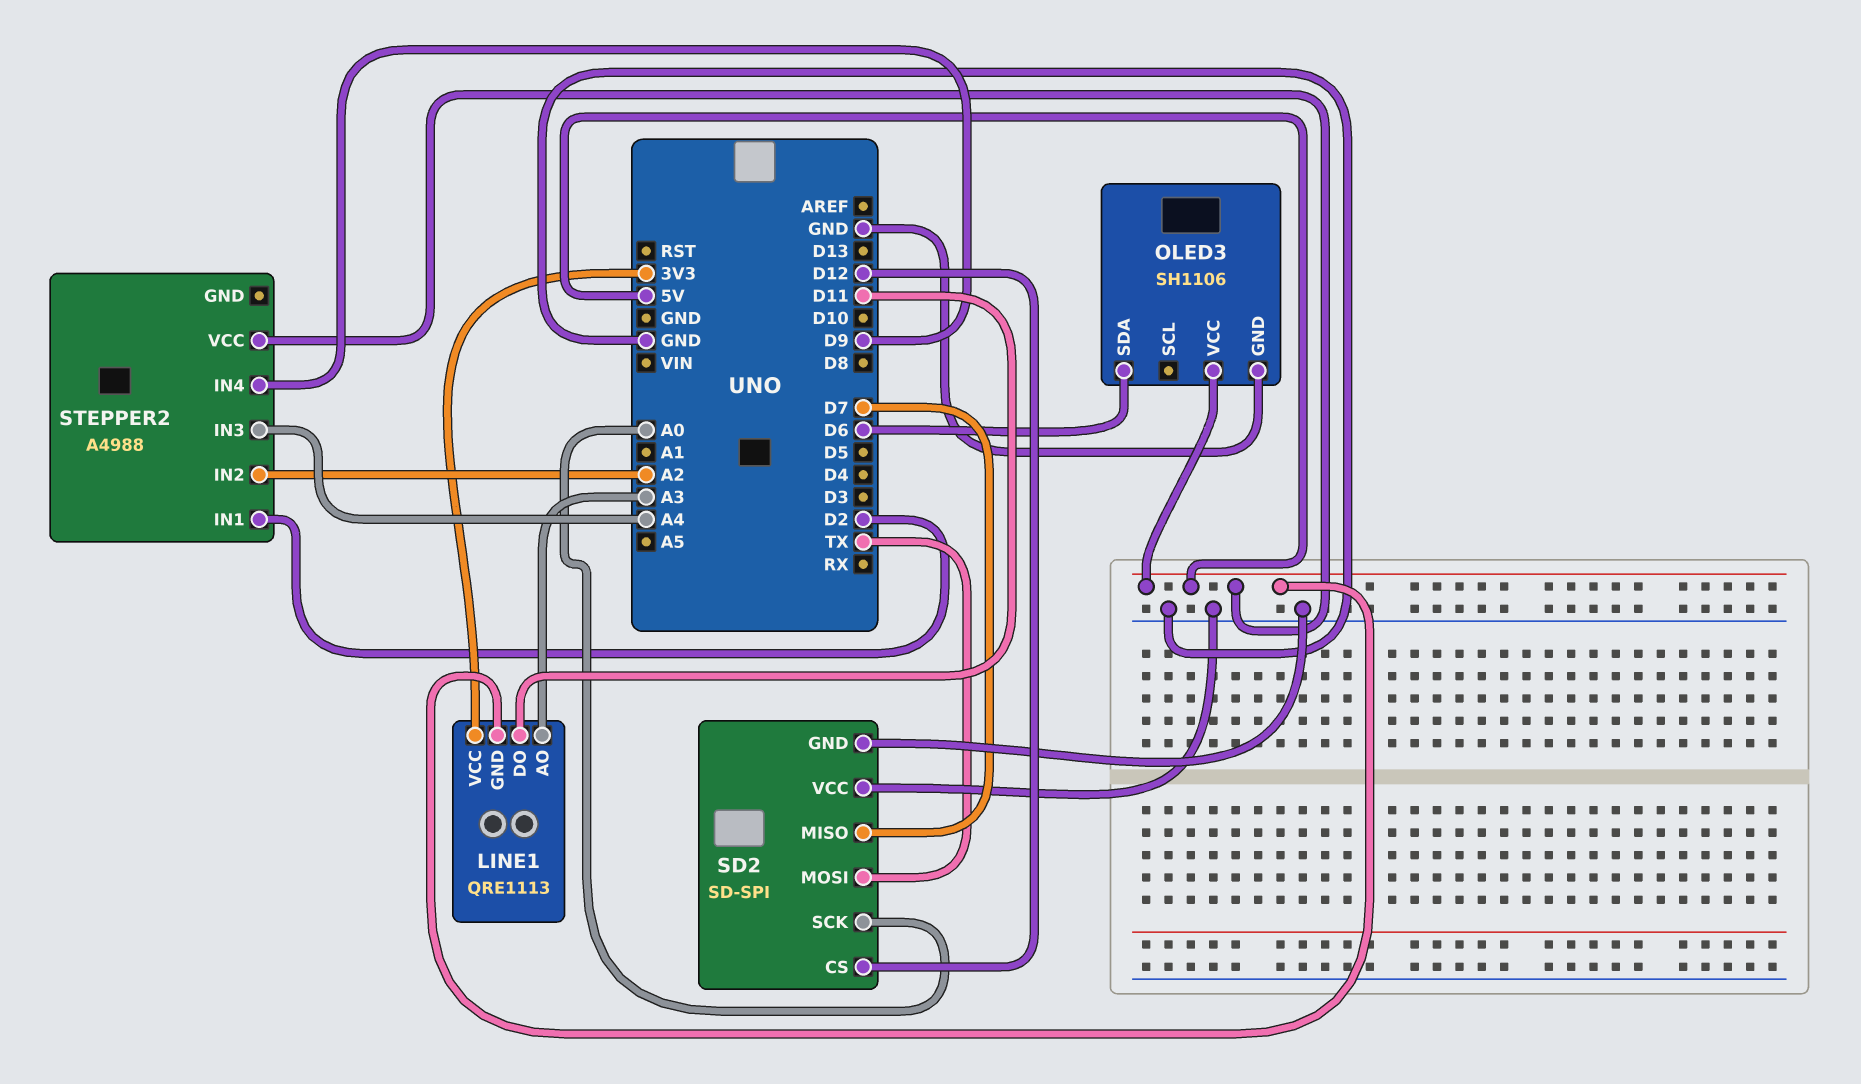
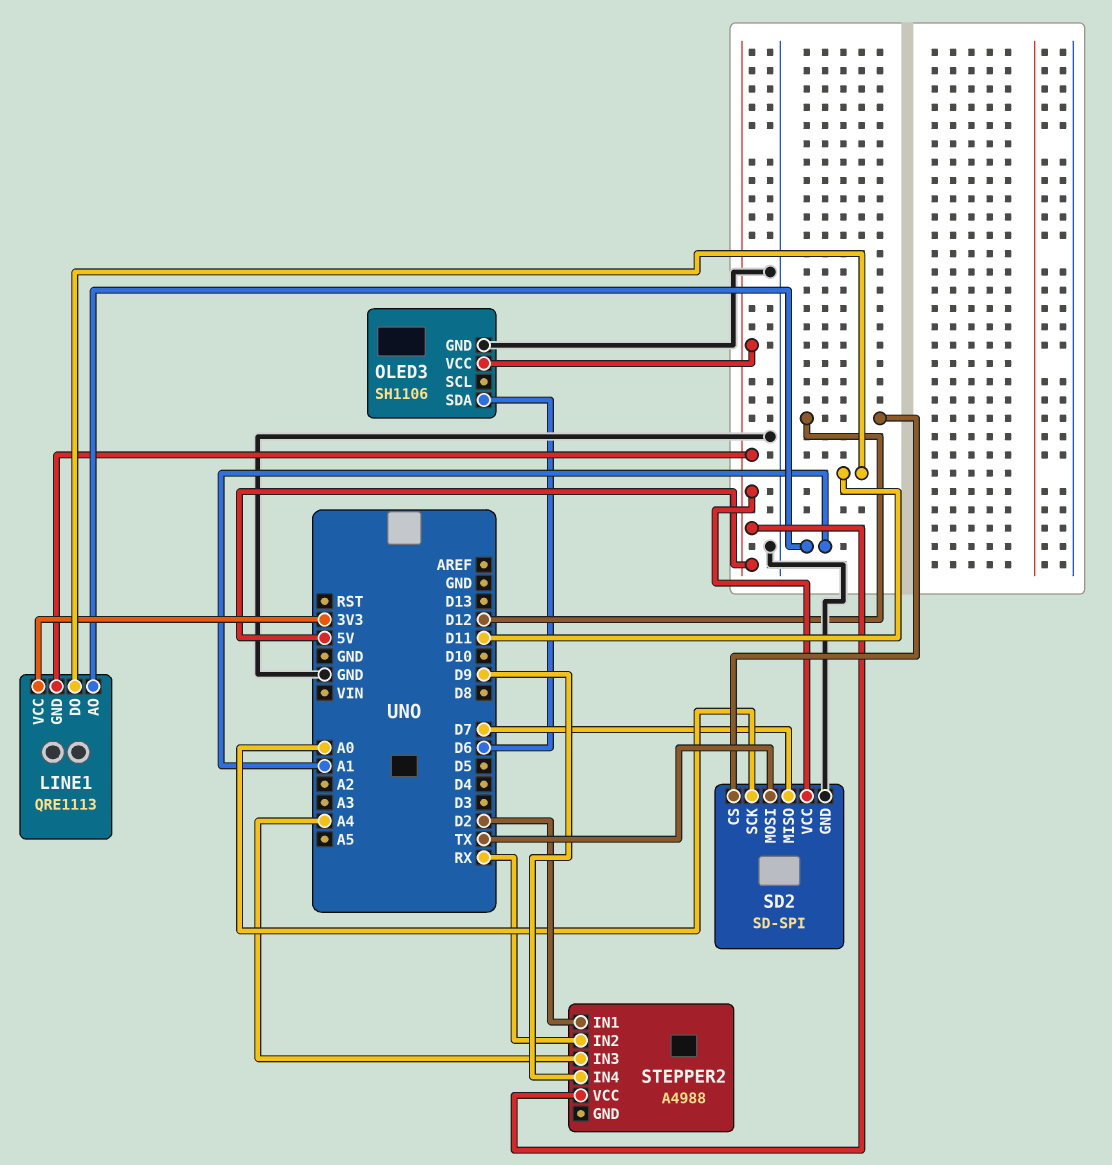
LINE1 pin AO: A3 -> A1
SD2 pin VCC: GND -> 5V
STEPPER2 pin IN2: A2 -> RX

